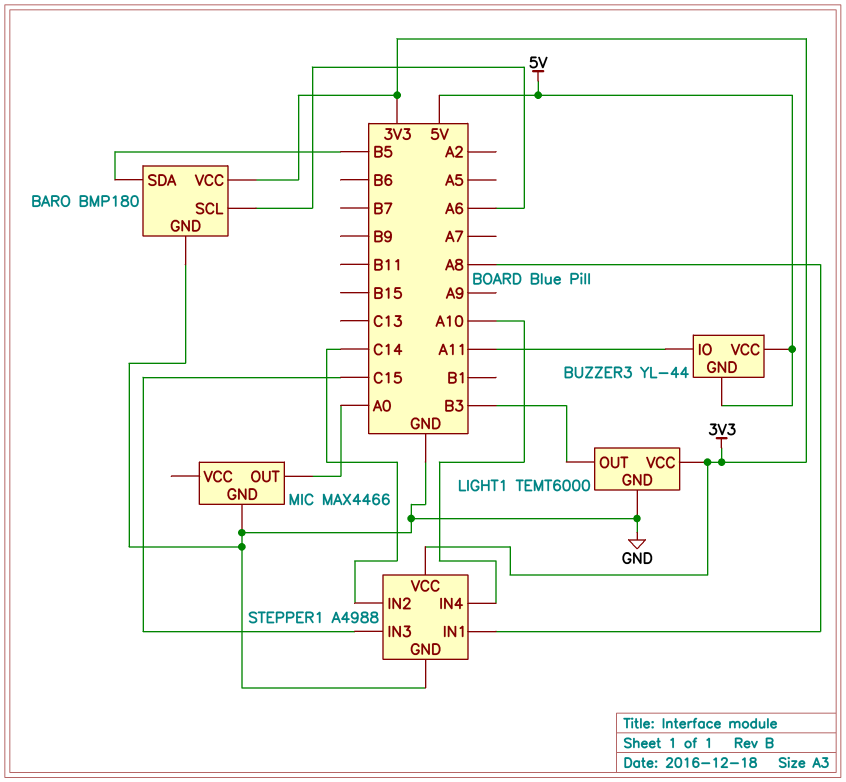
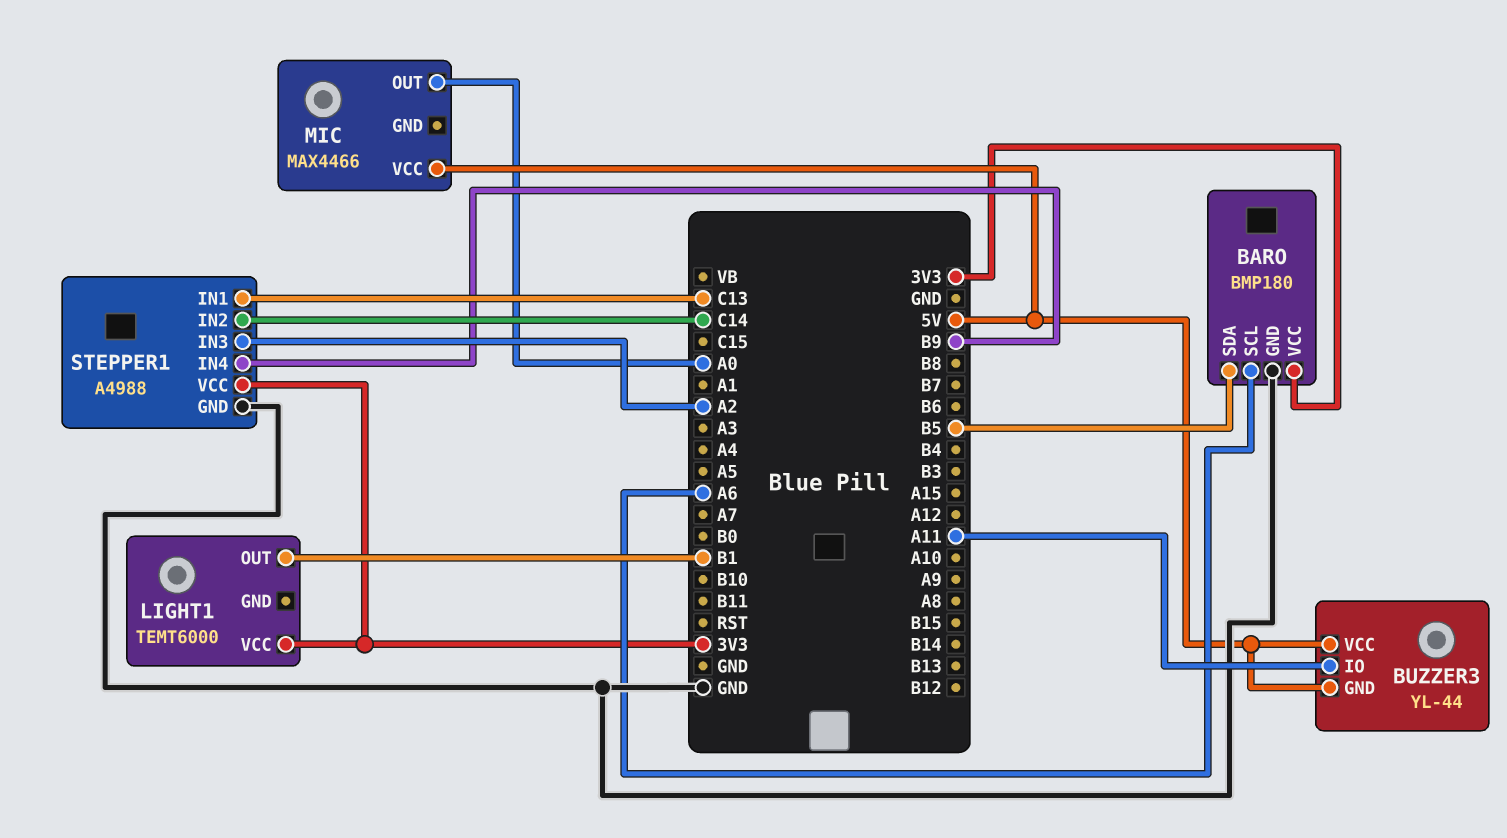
LIGHT1 pin GND: GND -> none
LIGHT1 pin OUT: B3 -> B1
MIC pin GND: GND -> none
MIC pin VCC: none -> 5V
STEPPER1 pin IN1: A8 -> C13
STEPPER1 pin IN3: C15 -> A2
STEPPER1 pin IN4: A10 -> B9

